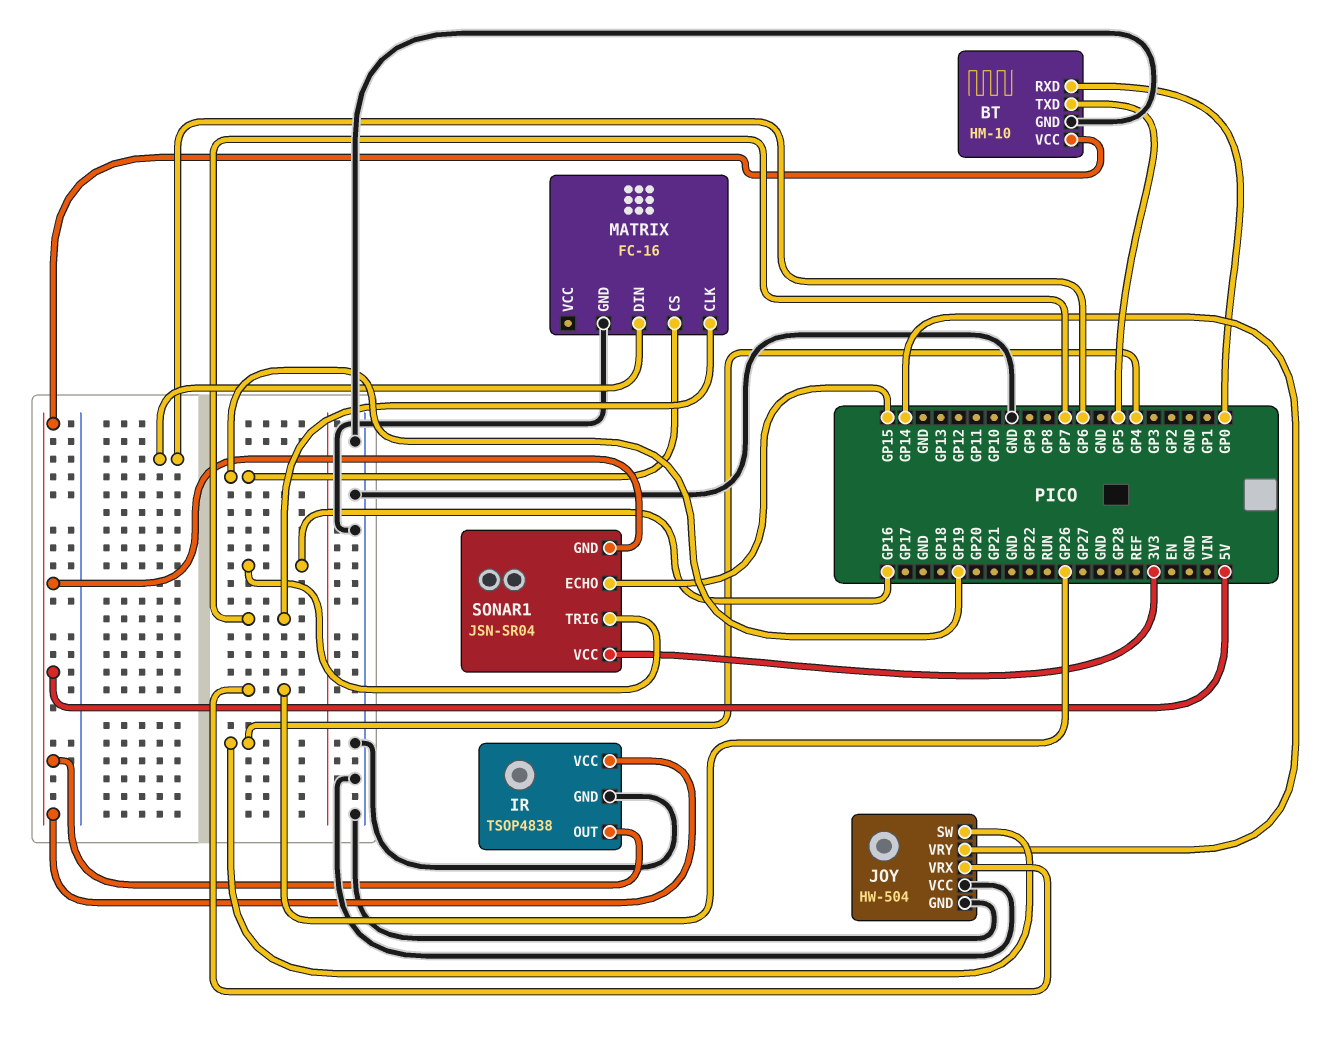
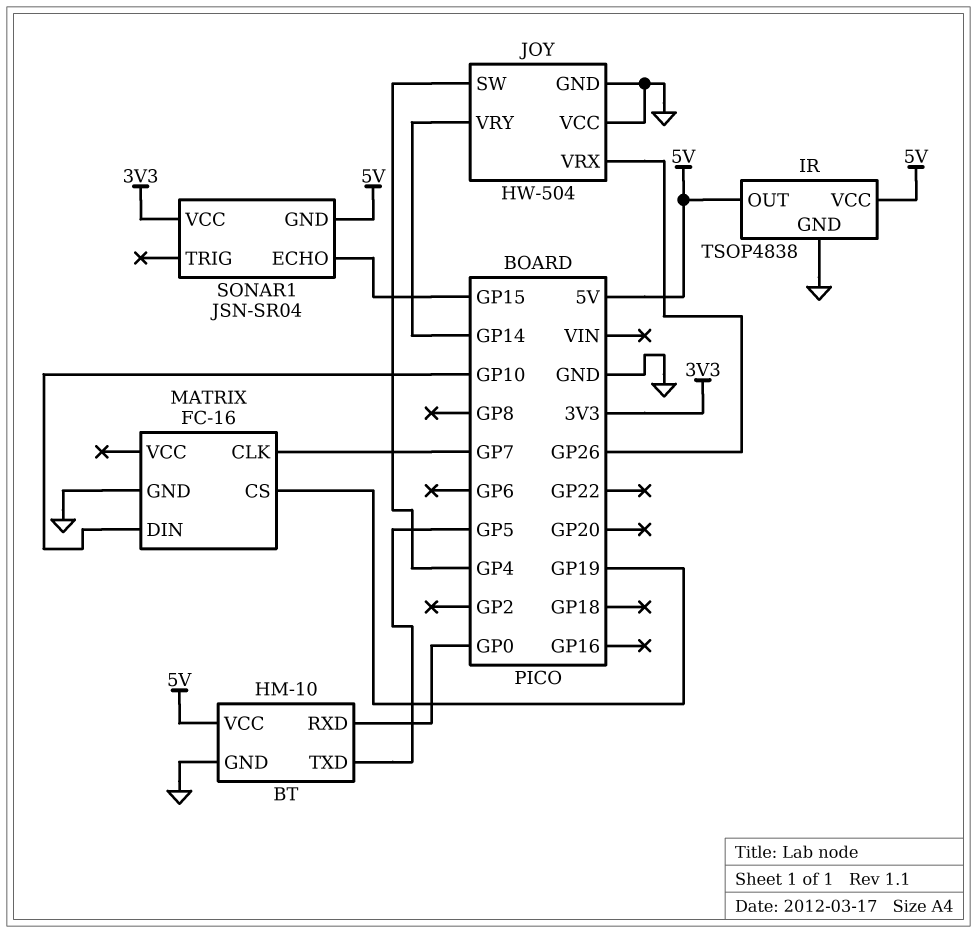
MATRIX pin DIN: GP6 -> GP10
SONAR1 pin TRIG: GP16 -> none

